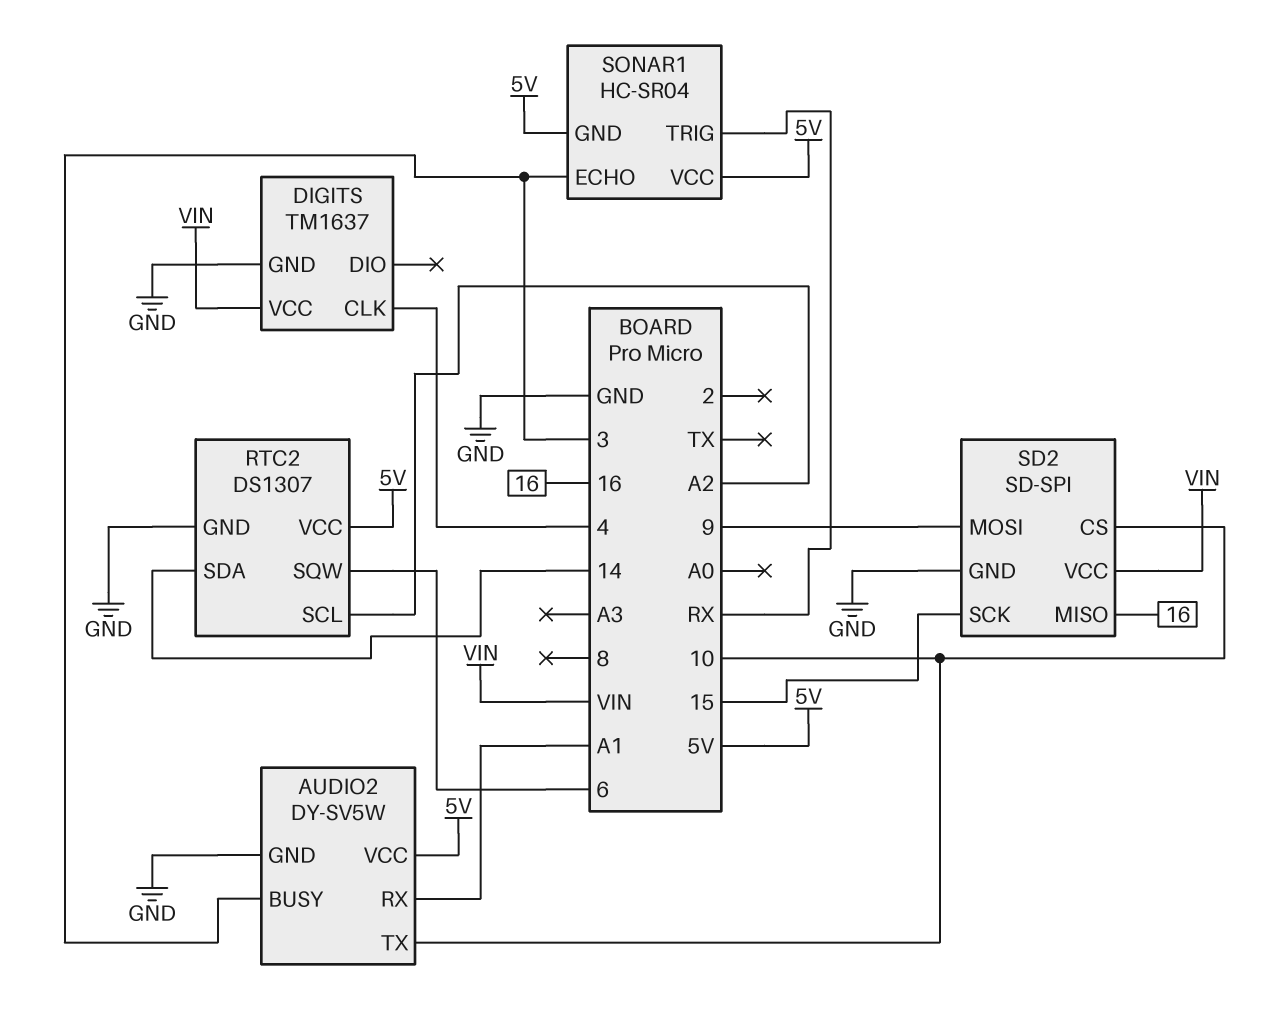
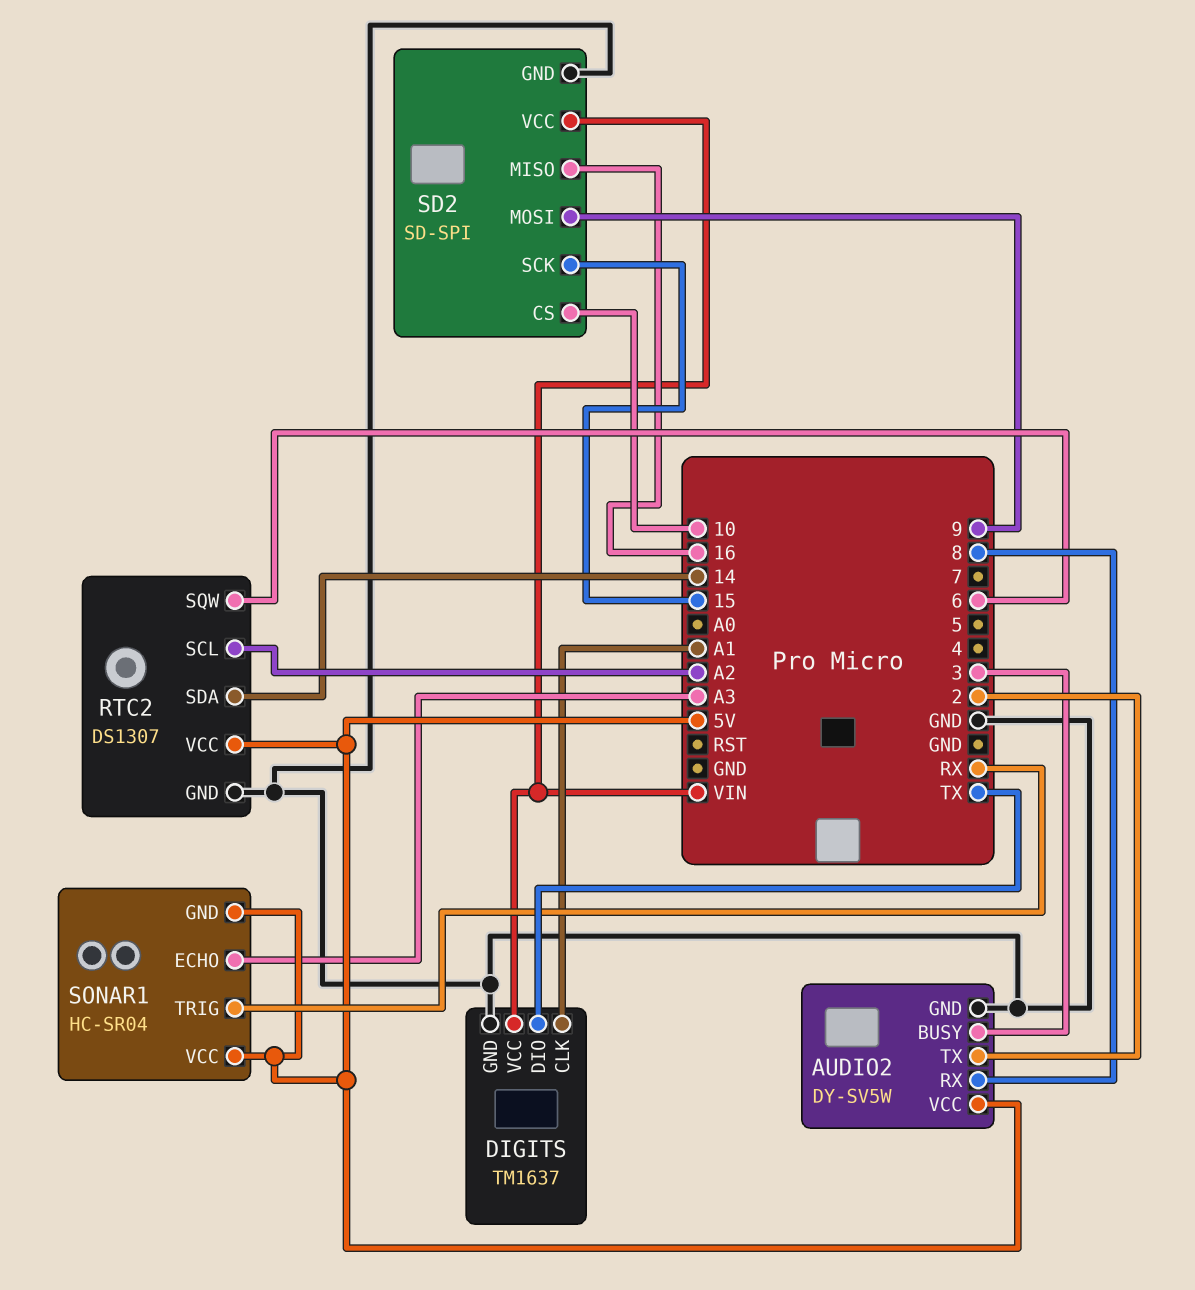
AUDIO2 pin RX: A1 -> 8
AUDIO2 pin TX: 10 -> 2
DIGITS pin CLK: 4 -> A1
DIGITS pin DIO: none -> TX
SONAR1 pin ECHO: 3 -> A3

